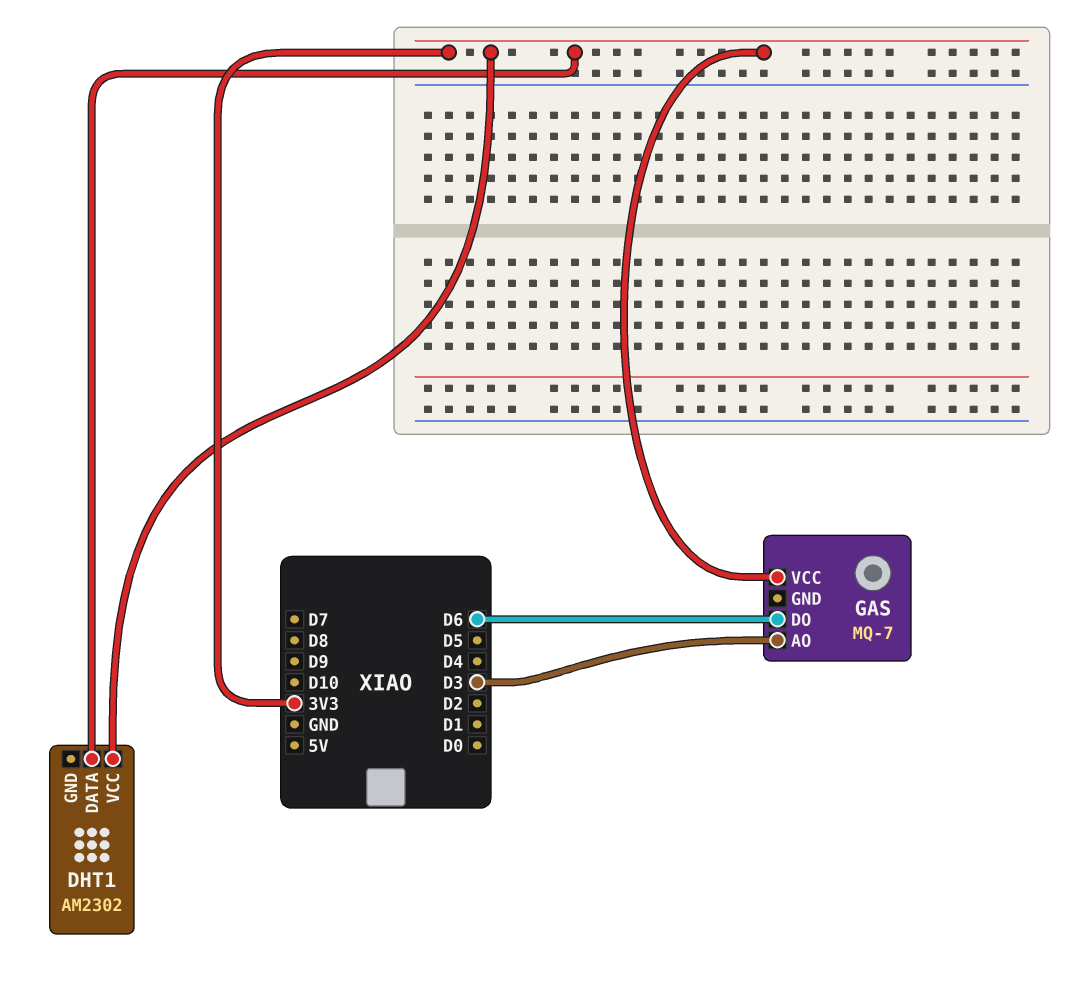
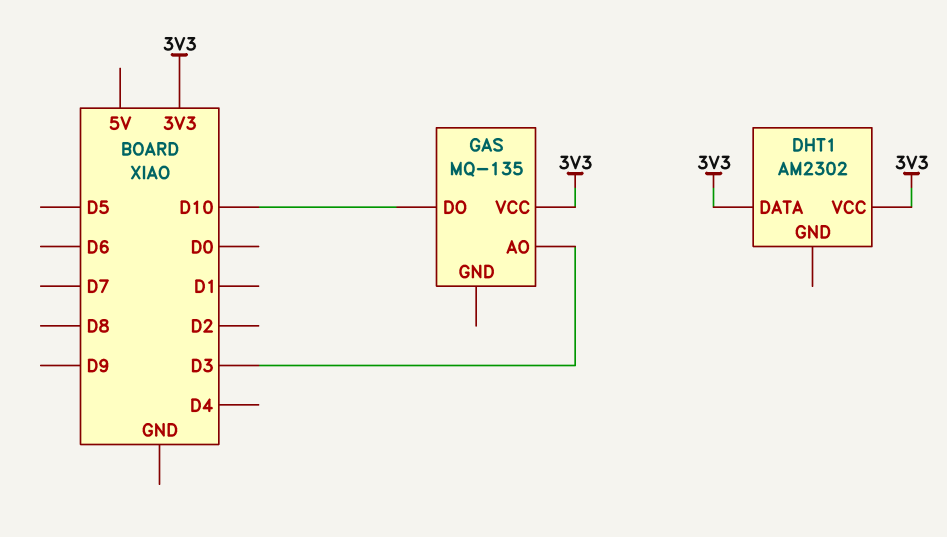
GAS: MQ-7 -> MQ-135
GAS pin DO: D6 -> D10

